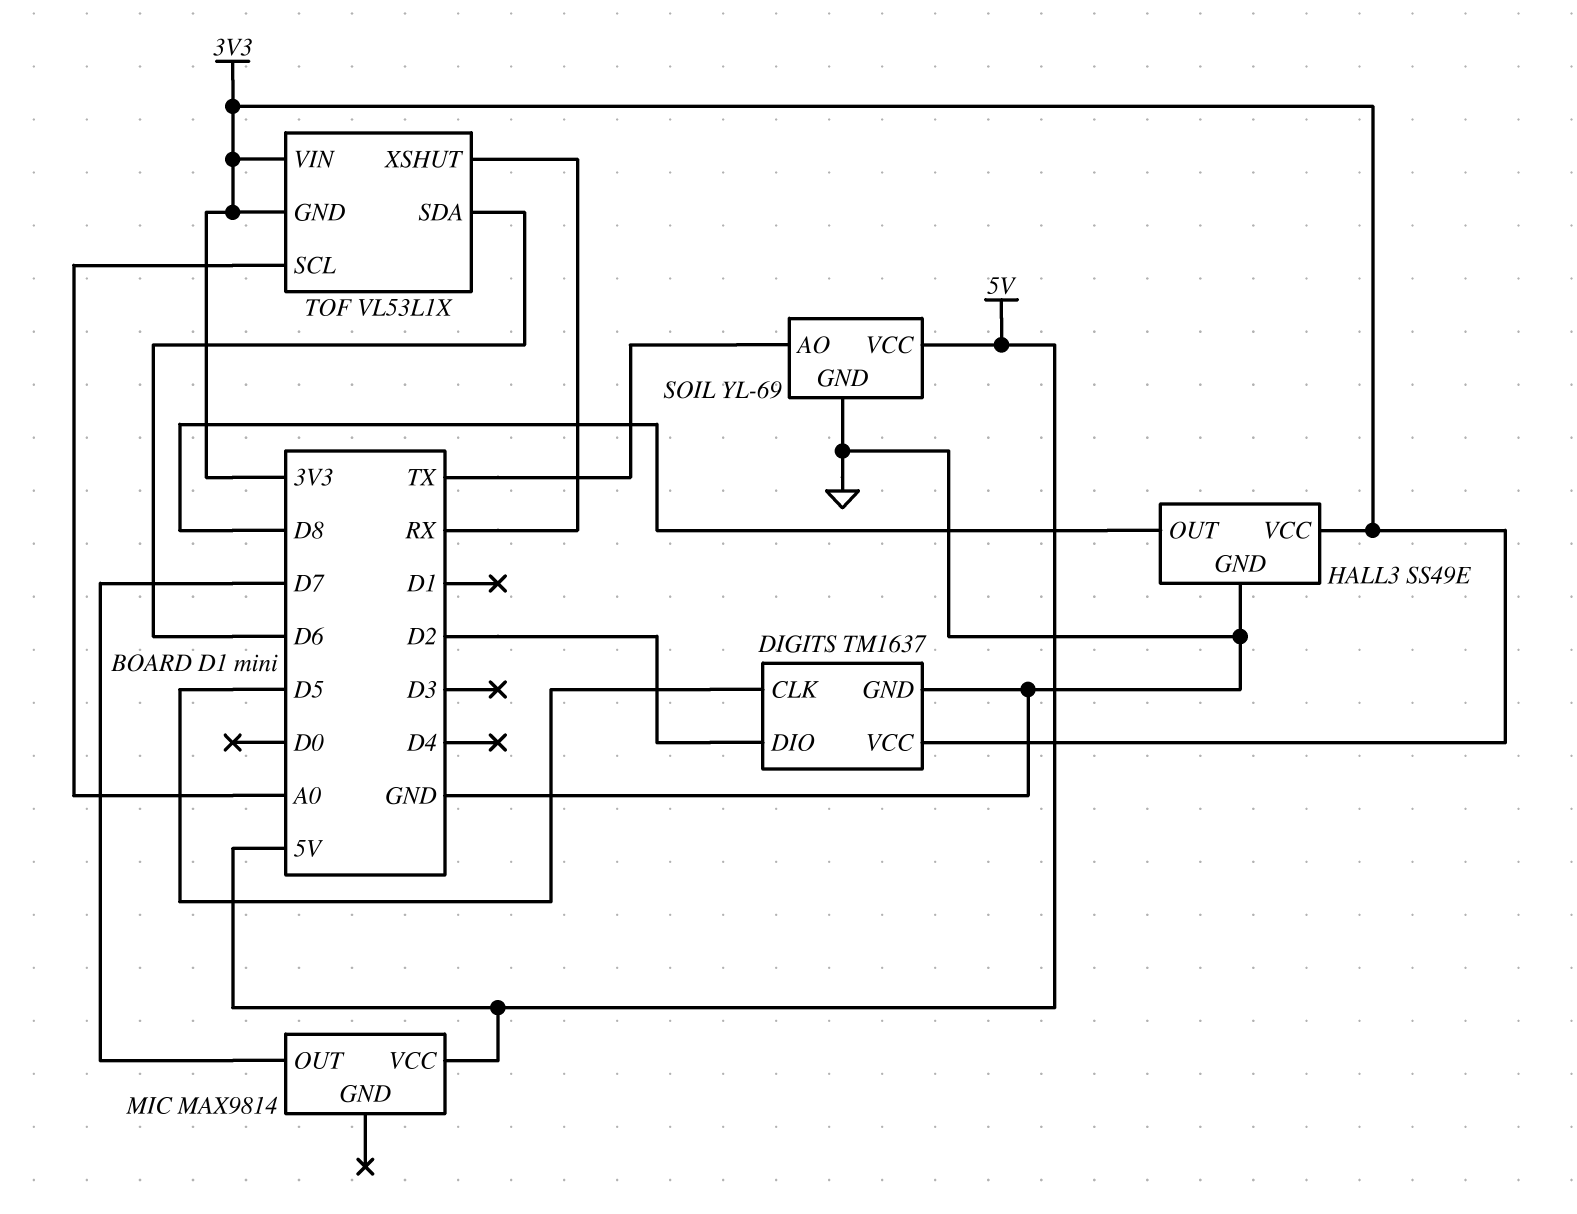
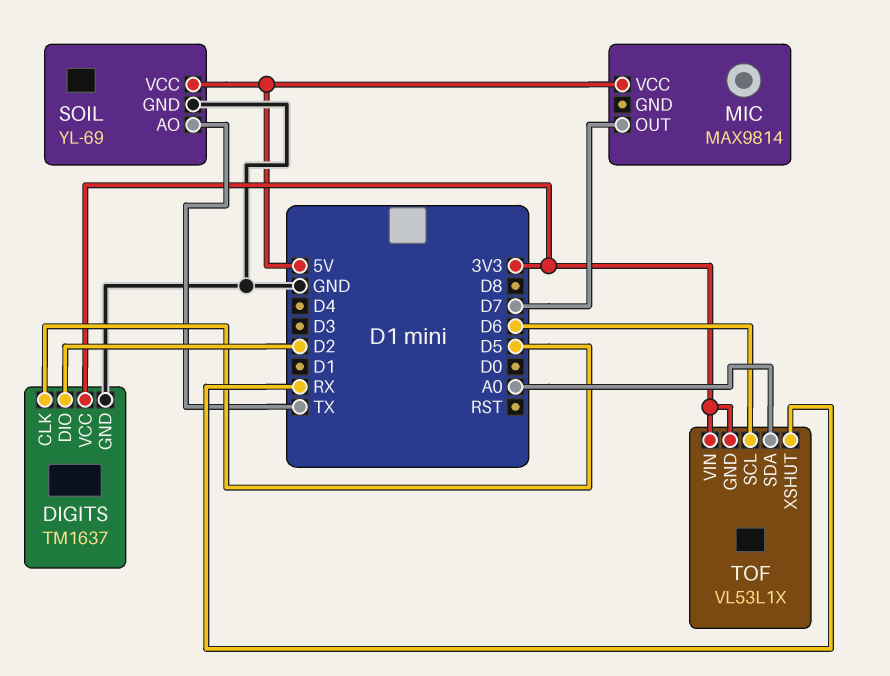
HALL3: SS49E -> none
HALL3 pin GND: GND -> none
HALL3 pin OUT: D8 -> none
HALL3 pin VCC: 3V3 -> none
TOF pin SCL: A0 -> D6
TOF pin SDA: D6 -> A0

